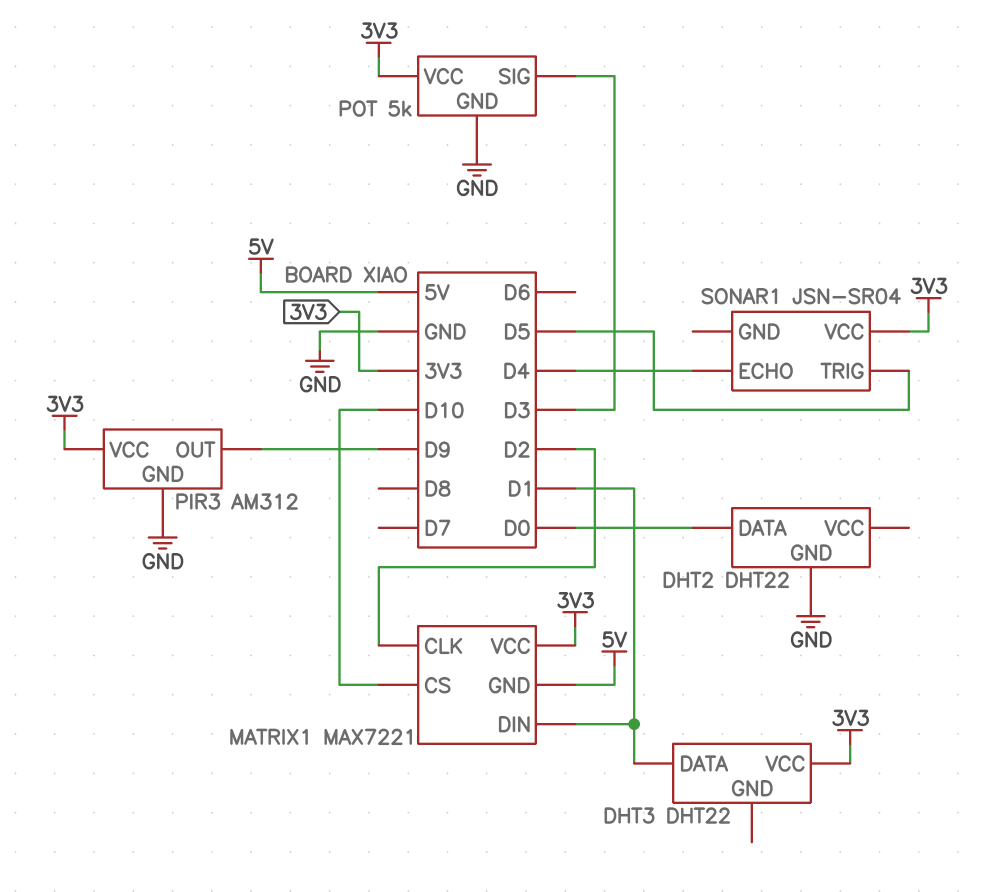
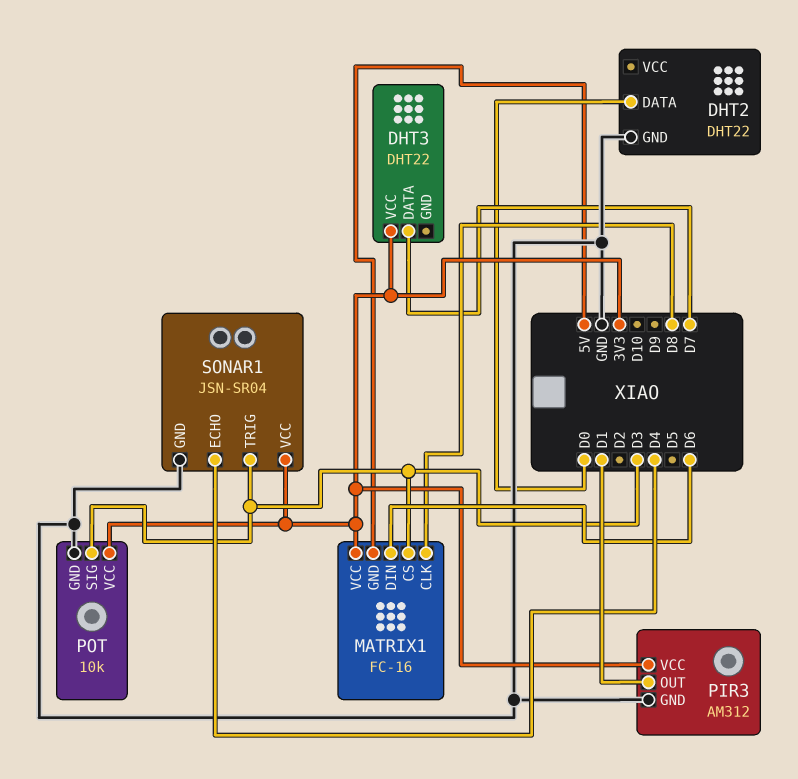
DHT3 pin DATA: D1 -> D7
MATRIX1: MAX7221 -> FC-16
MATRIX1 pin CLK: D2 -> D8
MATRIX1 pin CS: D10 -> D3
MATRIX1 pin DIN: D1 -> D6
PIR3 pin OUT: D9 -> D1
POT: 5k -> 10k
SONAR1 pin GND: none -> GND
SONAR1 pin TRIG: D5 -> D3

